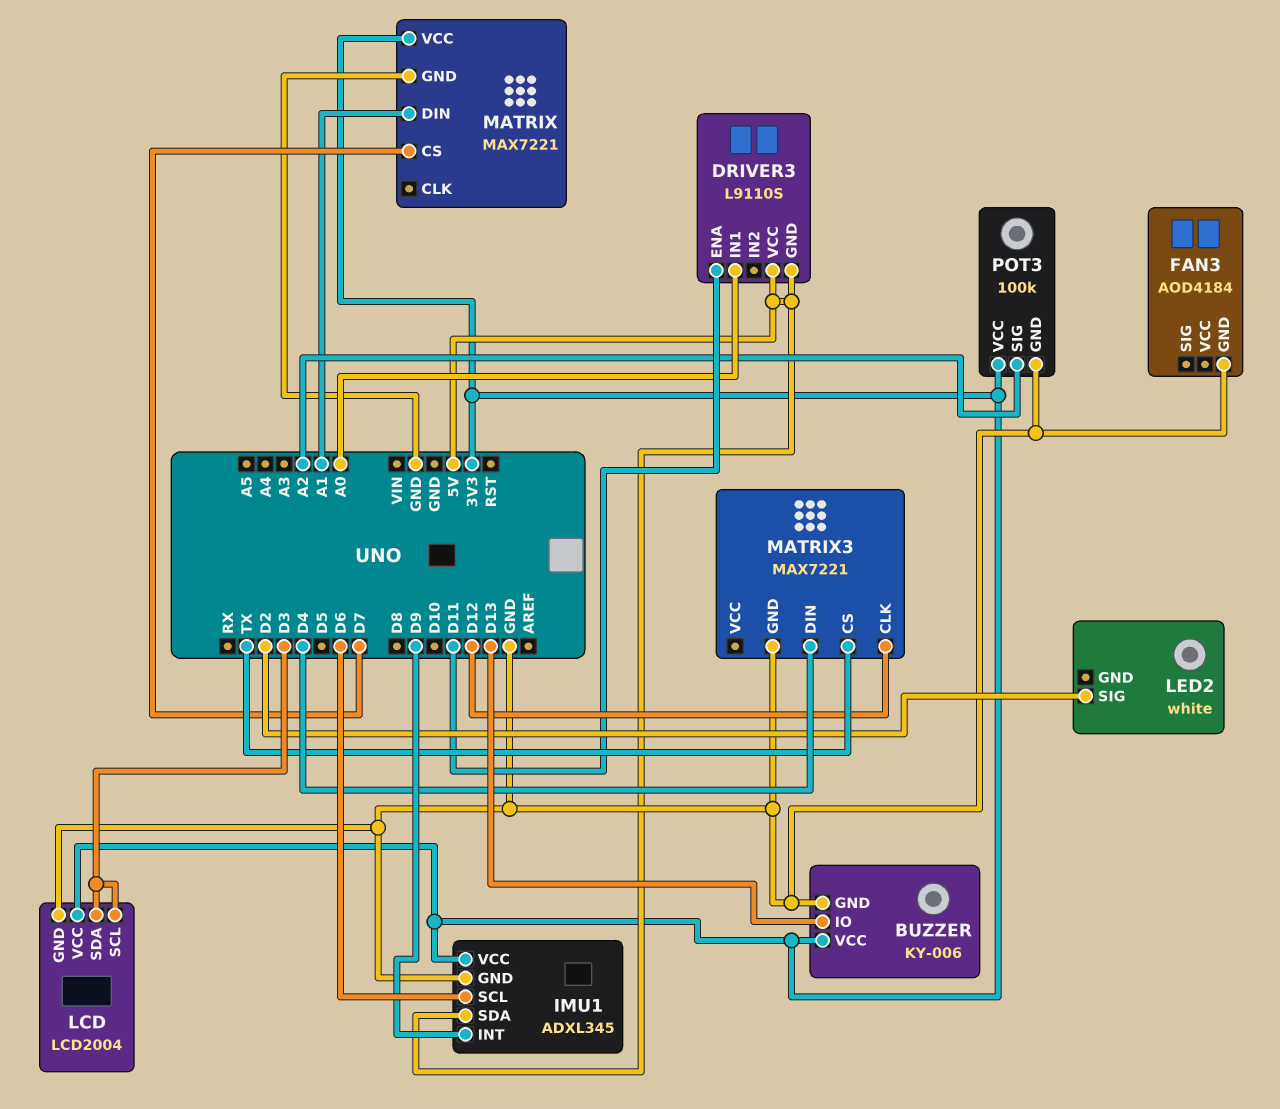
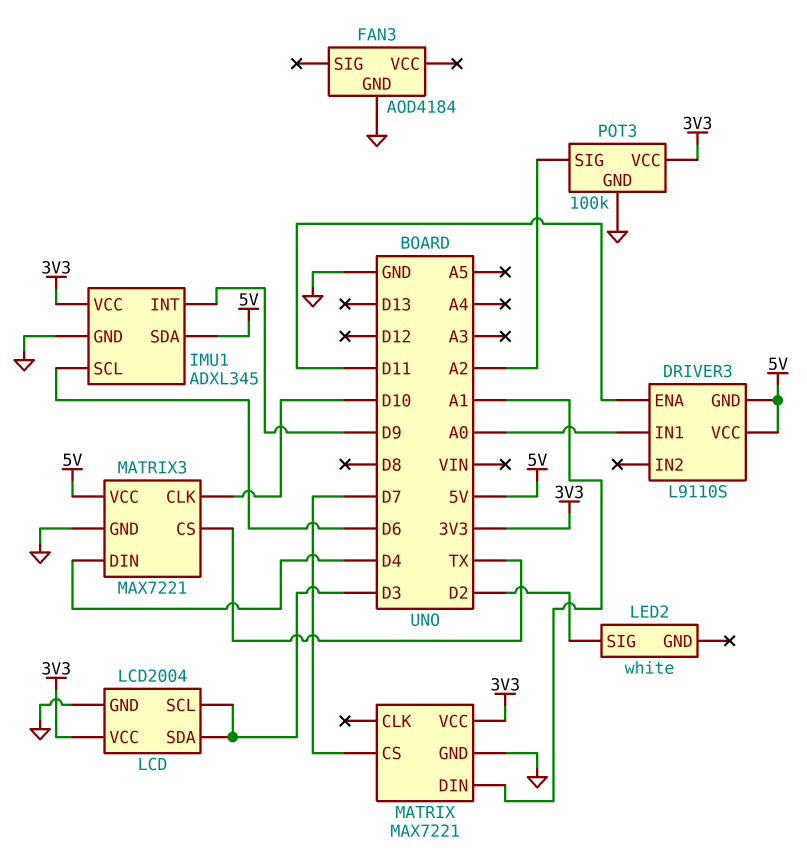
BUZZER: KY-006 -> none
BUZZER pin GND: GND -> none
BUZZER pin IO: D13 -> none
BUZZER pin VCC: 3V3 -> none
MATRIX3 pin CLK: D12 -> D10
MATRIX3 pin VCC: none -> 5V

